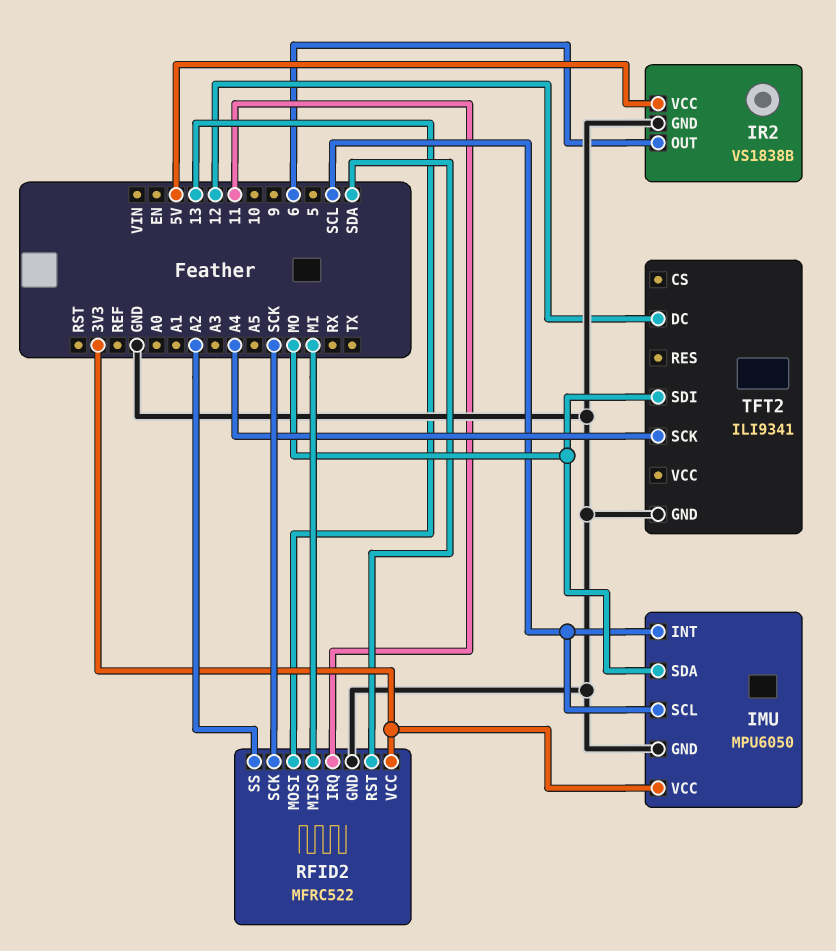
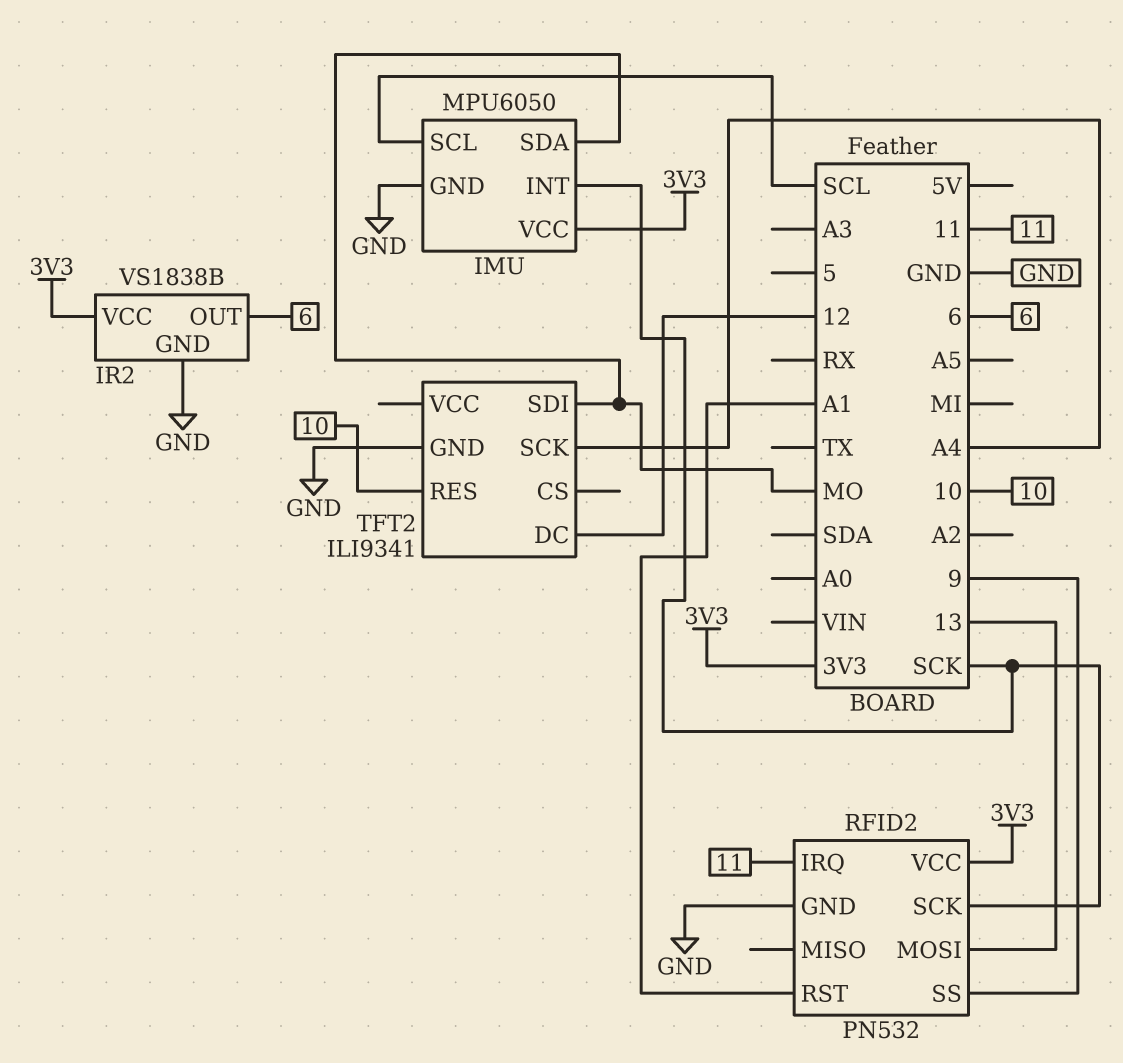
IMU pin INT: SCL -> SCK
IR2 pin VCC: 5V -> 3V3
RFID2: MFRC522 -> PN532
RFID2 pin MISO: MI -> none
RFID2 pin RST: SDA -> A1
RFID2 pin SS: A2 -> 9
TFT2 pin RES: none -> 10

